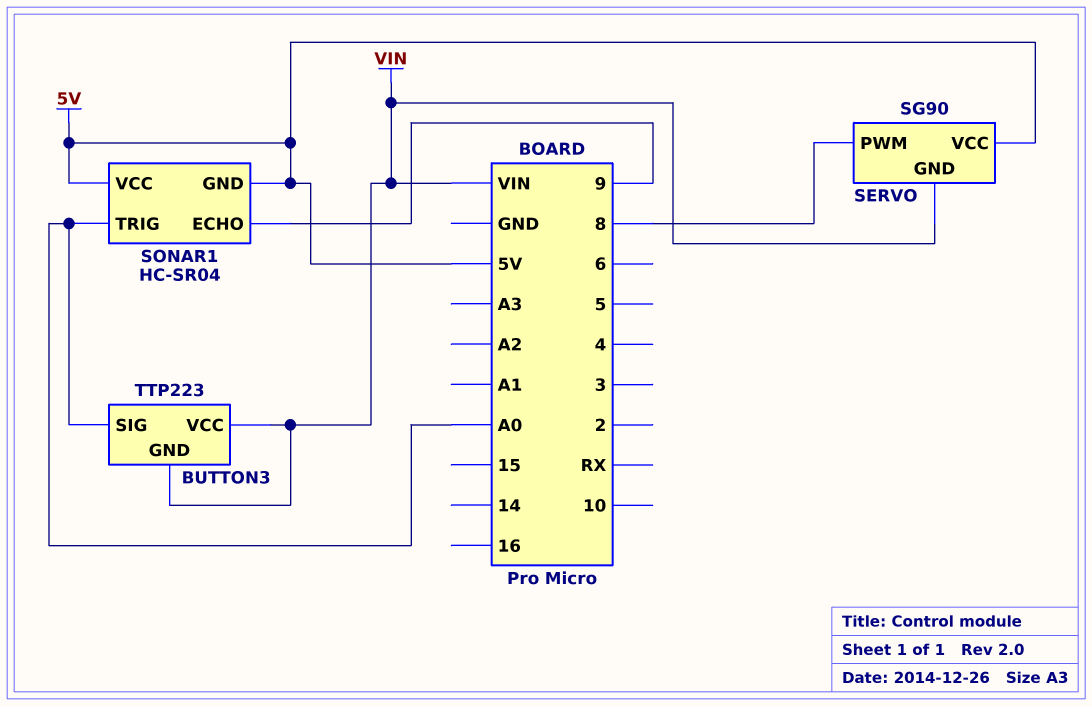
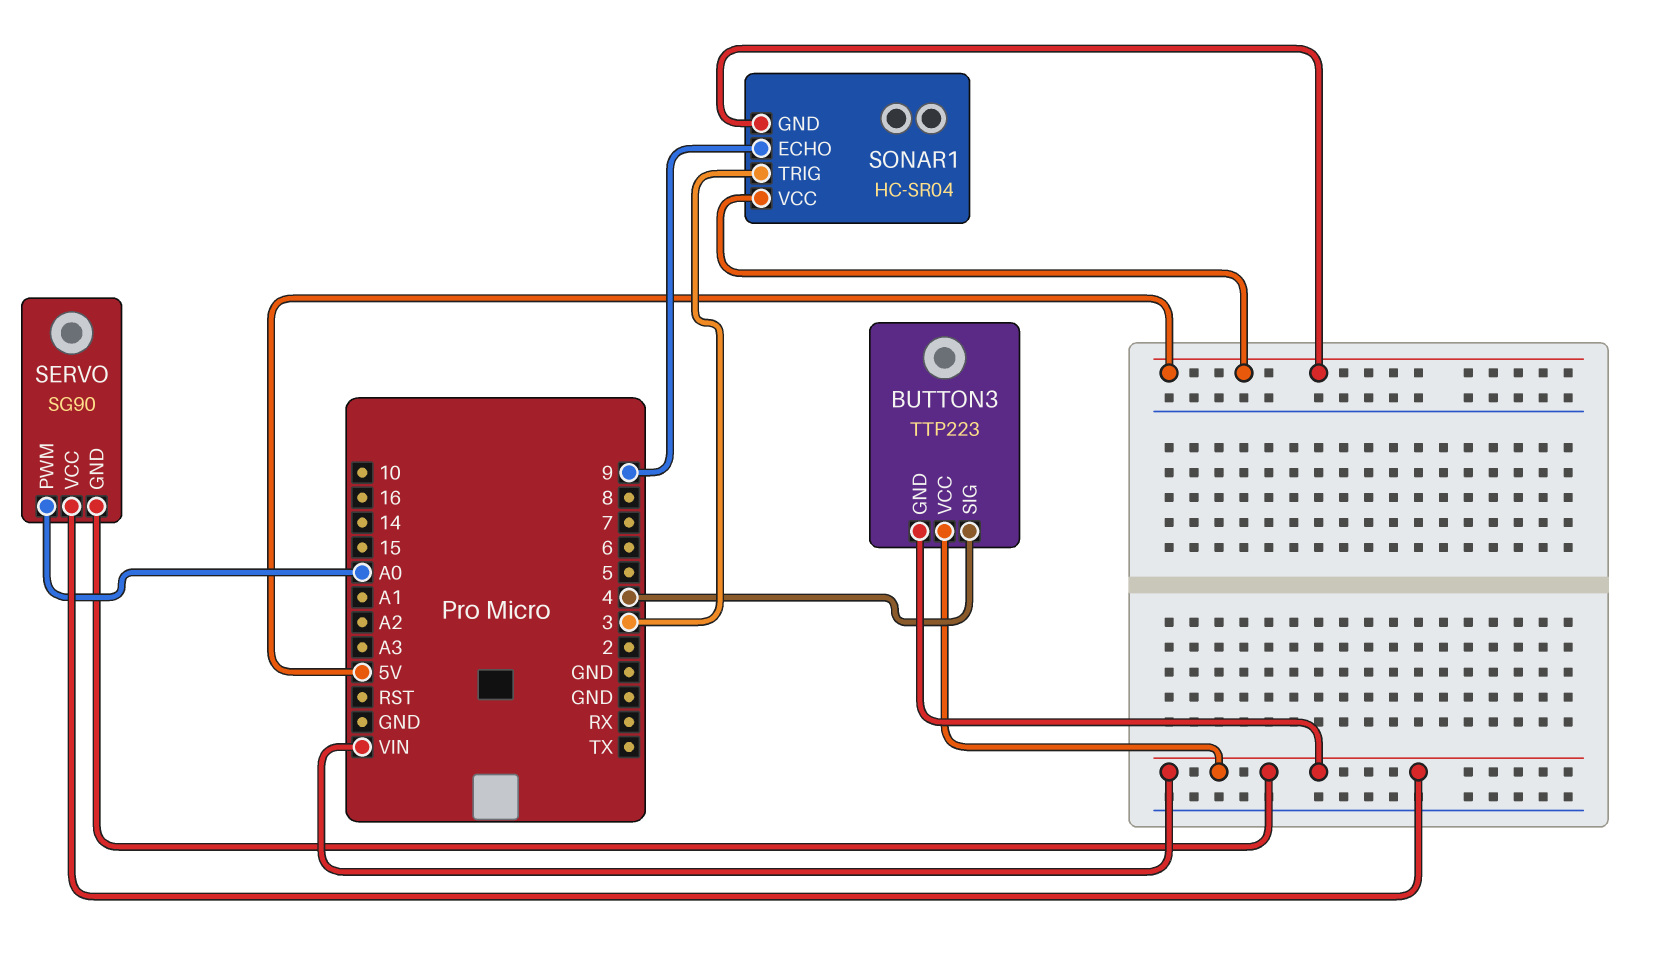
BUTTON3 pin SIG: A0 -> 4
SERVO pin PWM: 8 -> A0
SERVO pin VCC: 5V -> VIN
SONAR1 pin TRIG: A0 -> 3

